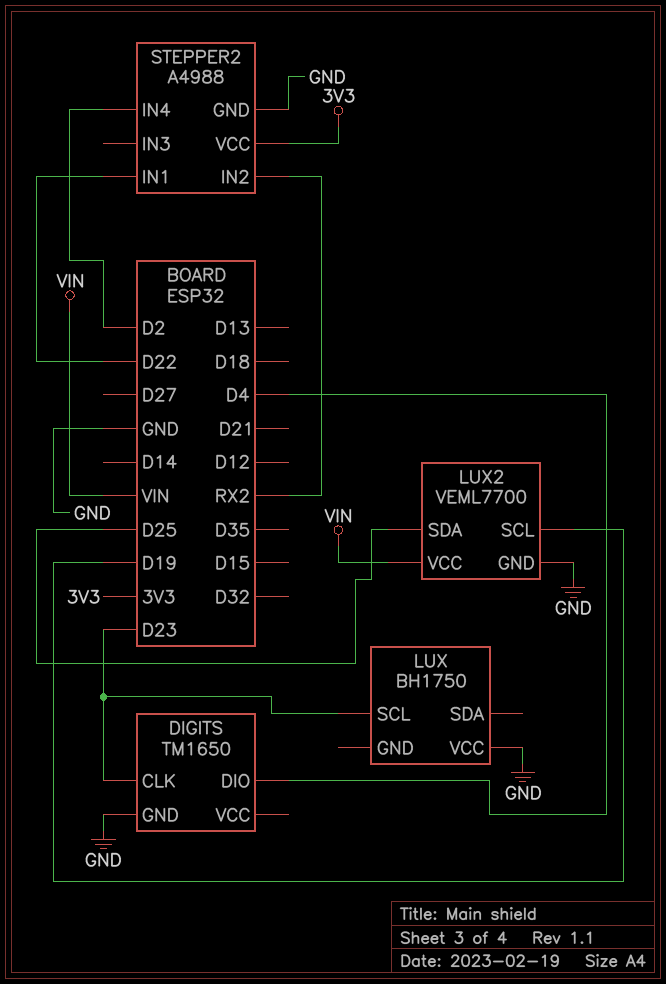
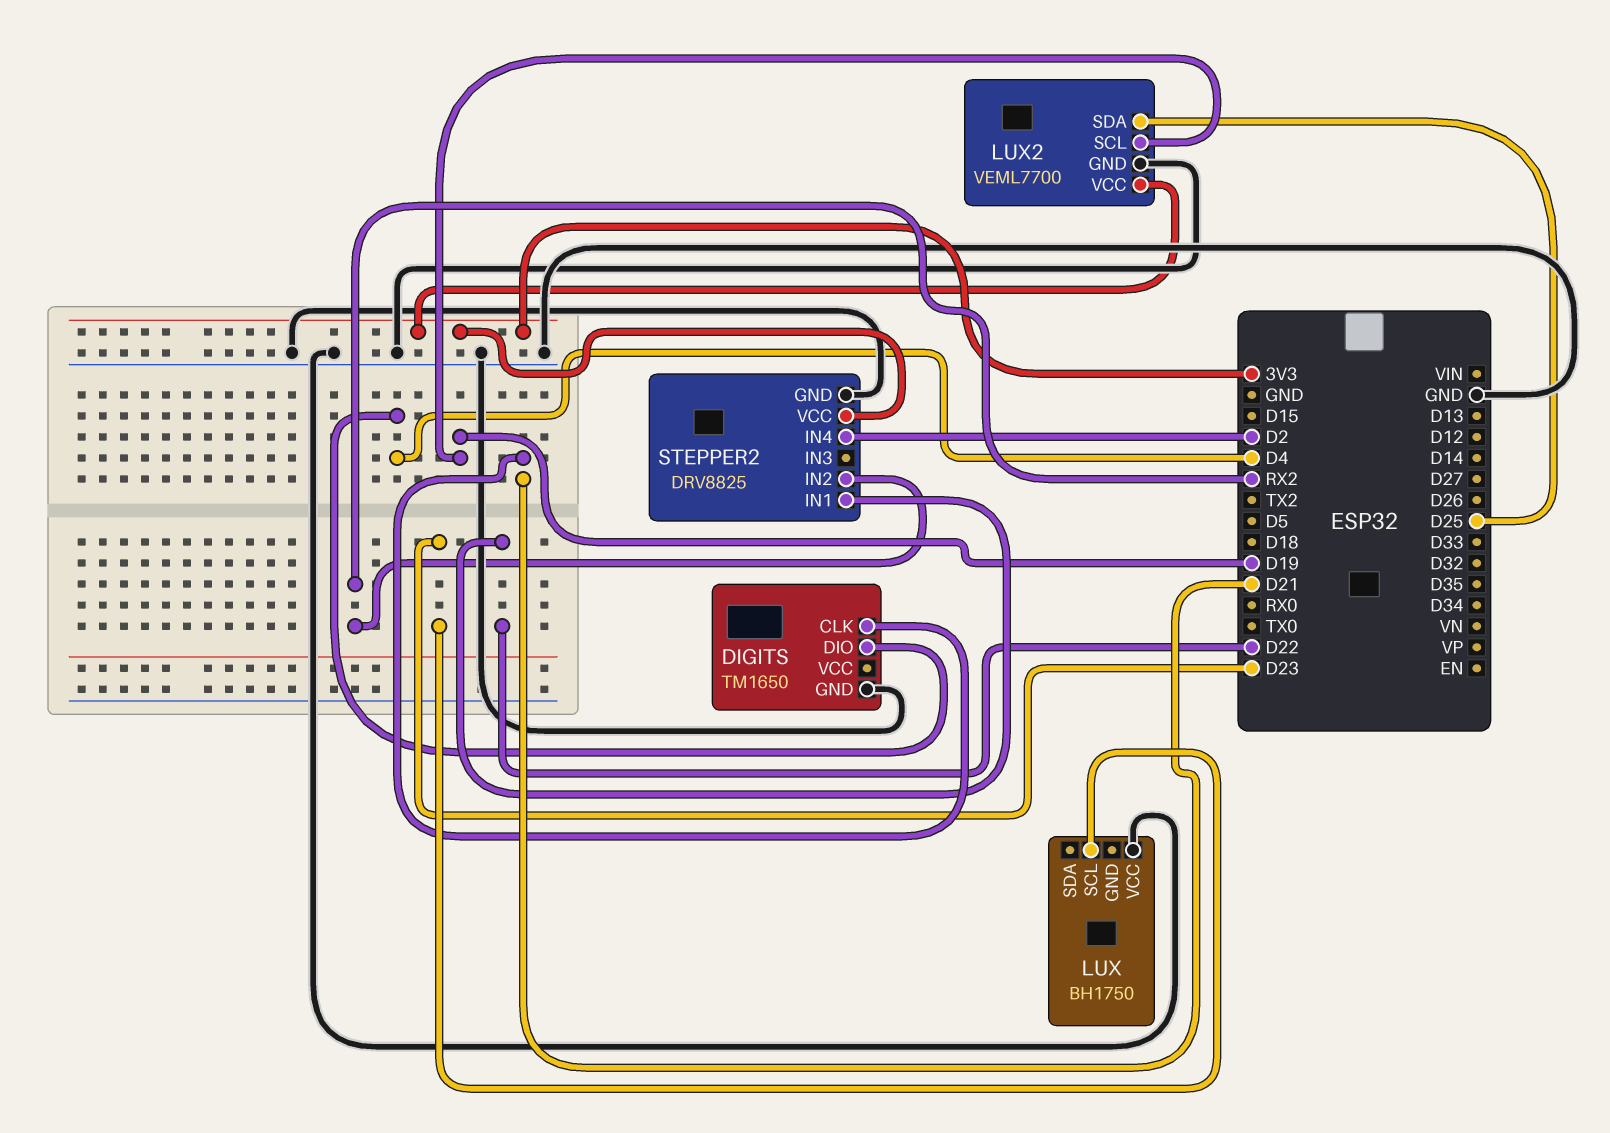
DIGITS pin CLK: D23 -> D21
LUX2 pin VCC: VIN -> 3V3
STEPPER2: A4988 -> DRV8825

